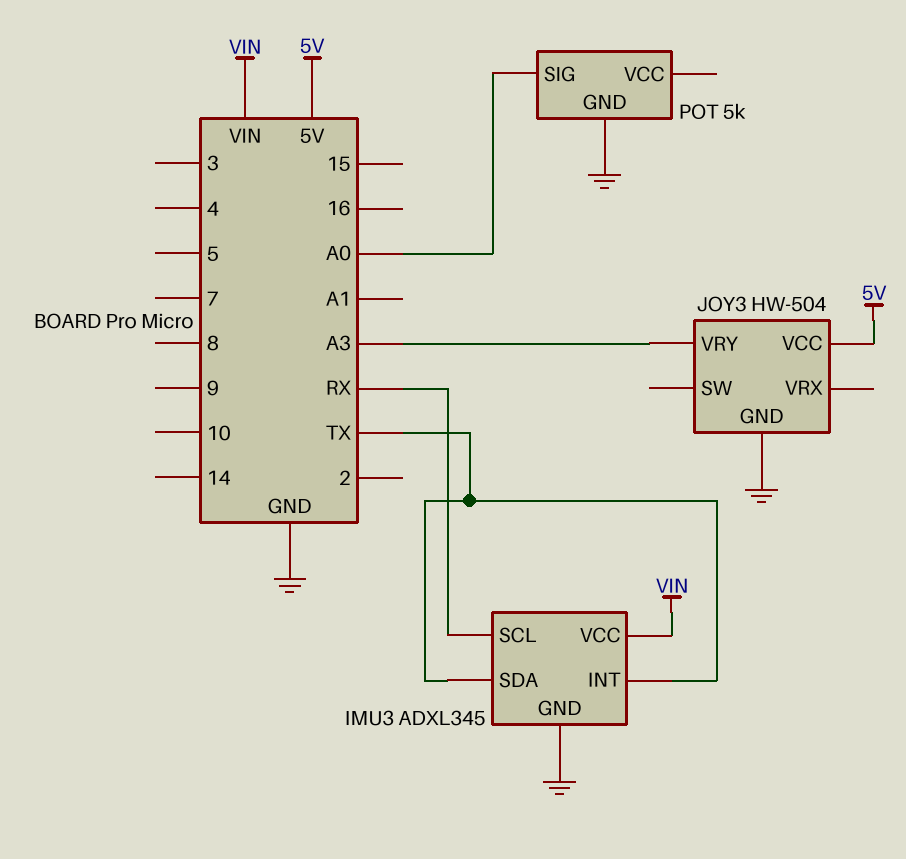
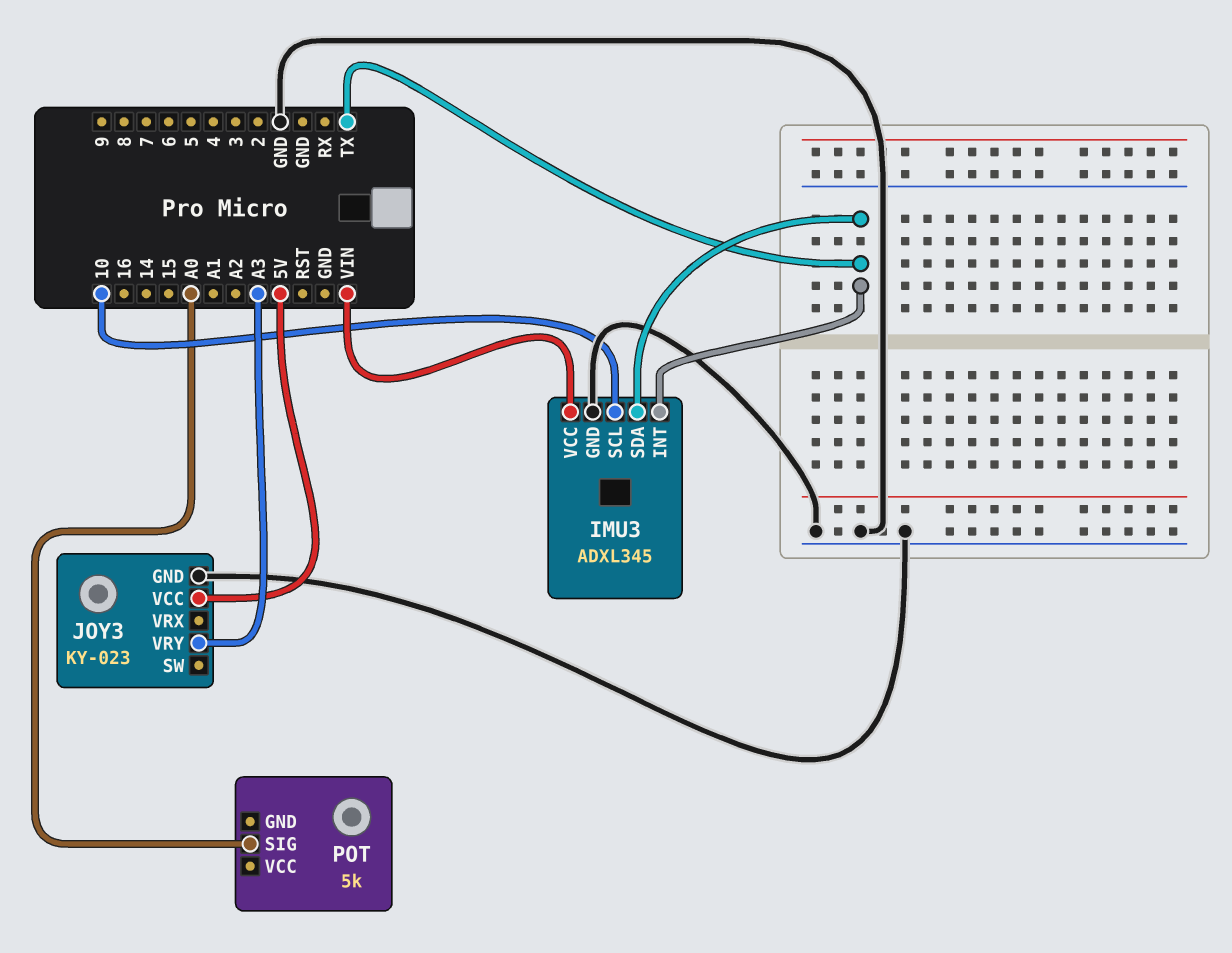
IMU3 pin SCL: RX -> 10
JOY3: HW-504 -> KY-023
POT pin GND: GND -> none

